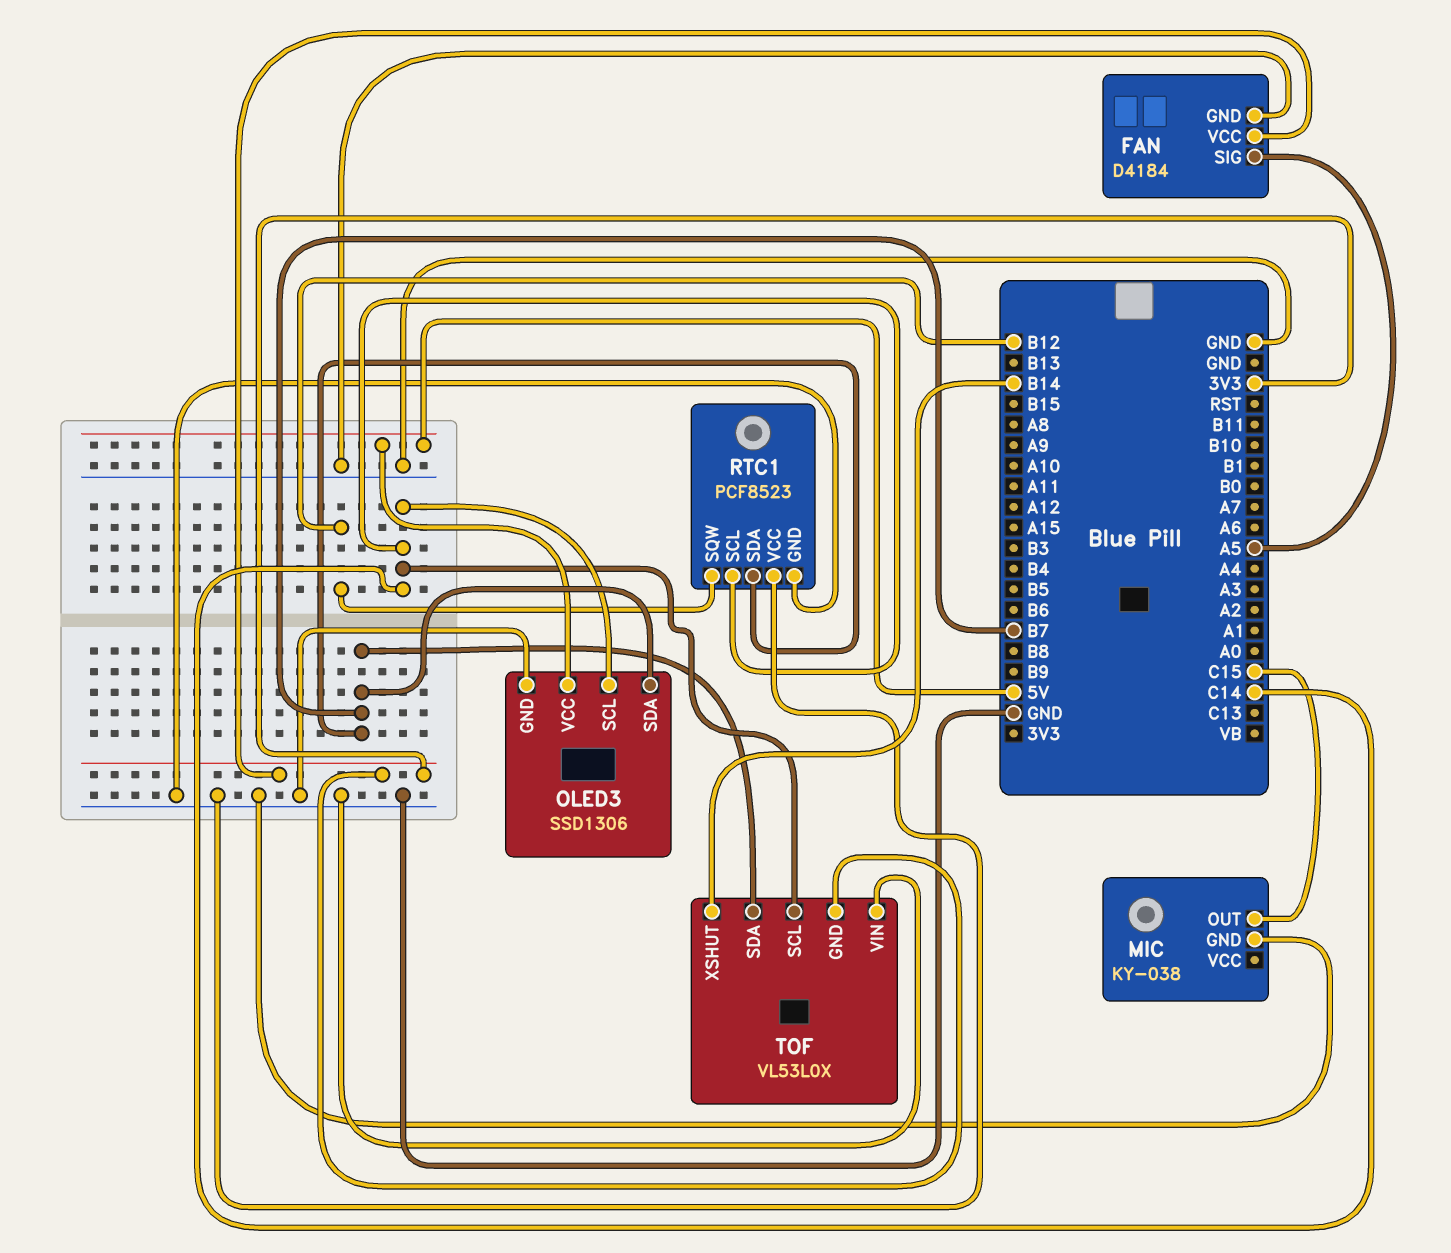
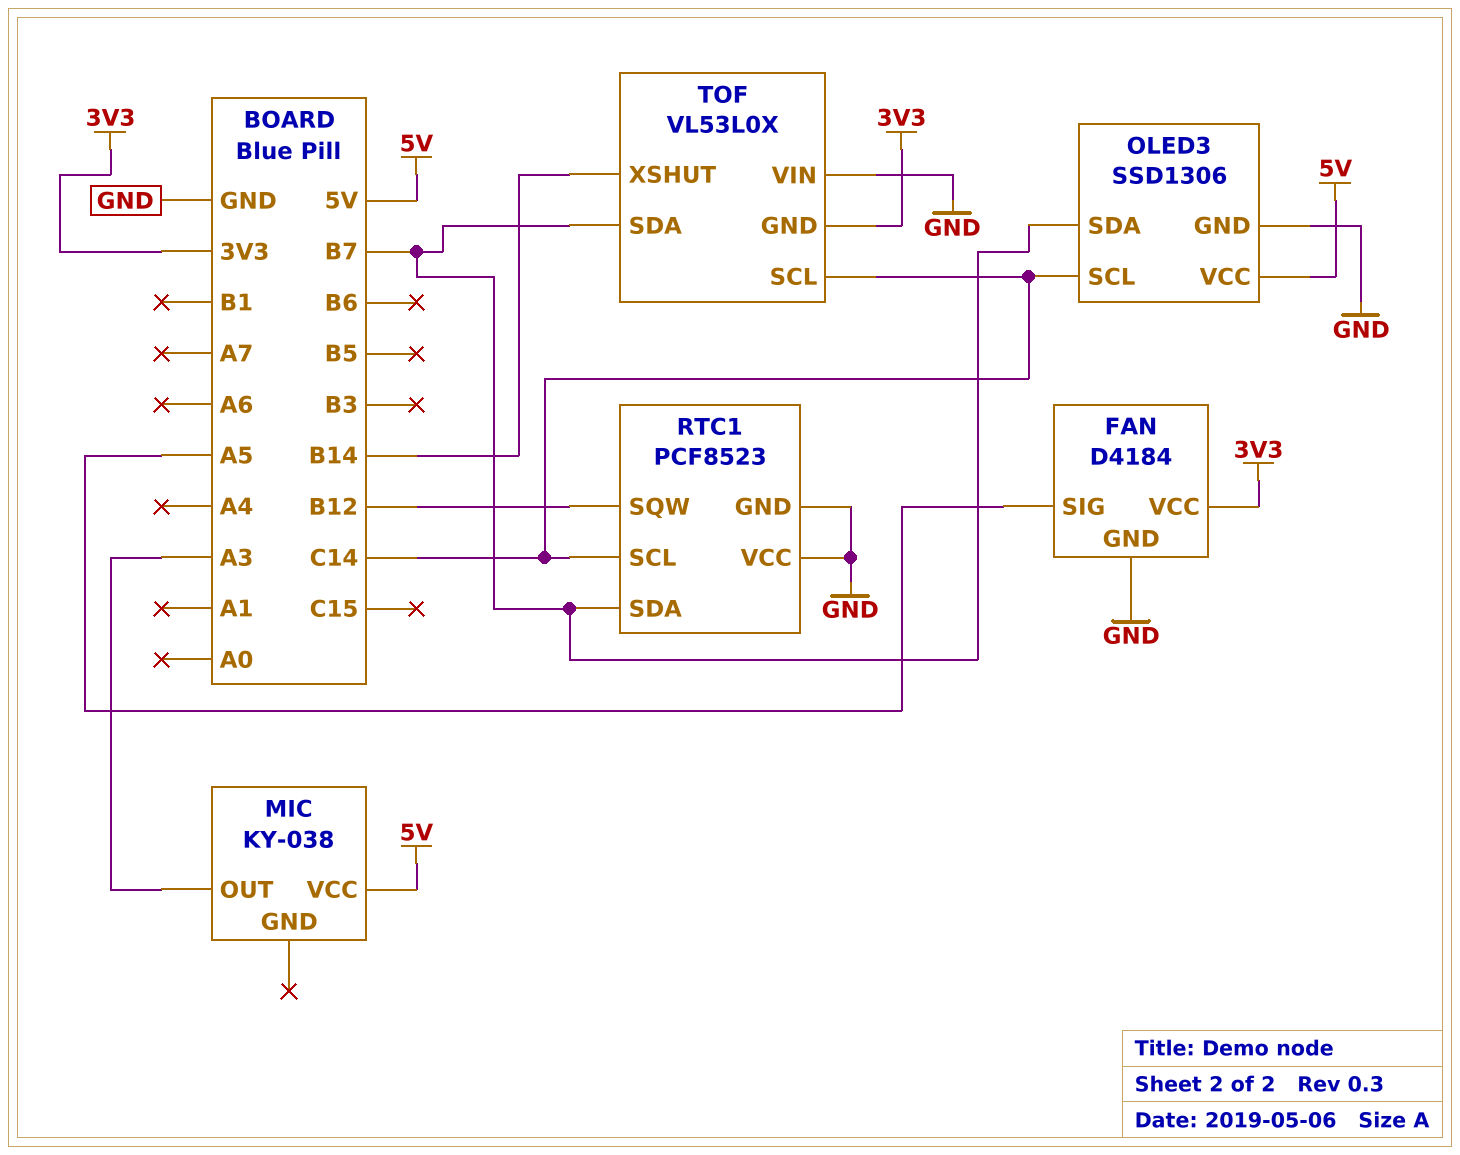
MIC pin GND: GND -> none
MIC pin OUT: C15 -> A3
MIC pin VCC: none -> 5V

